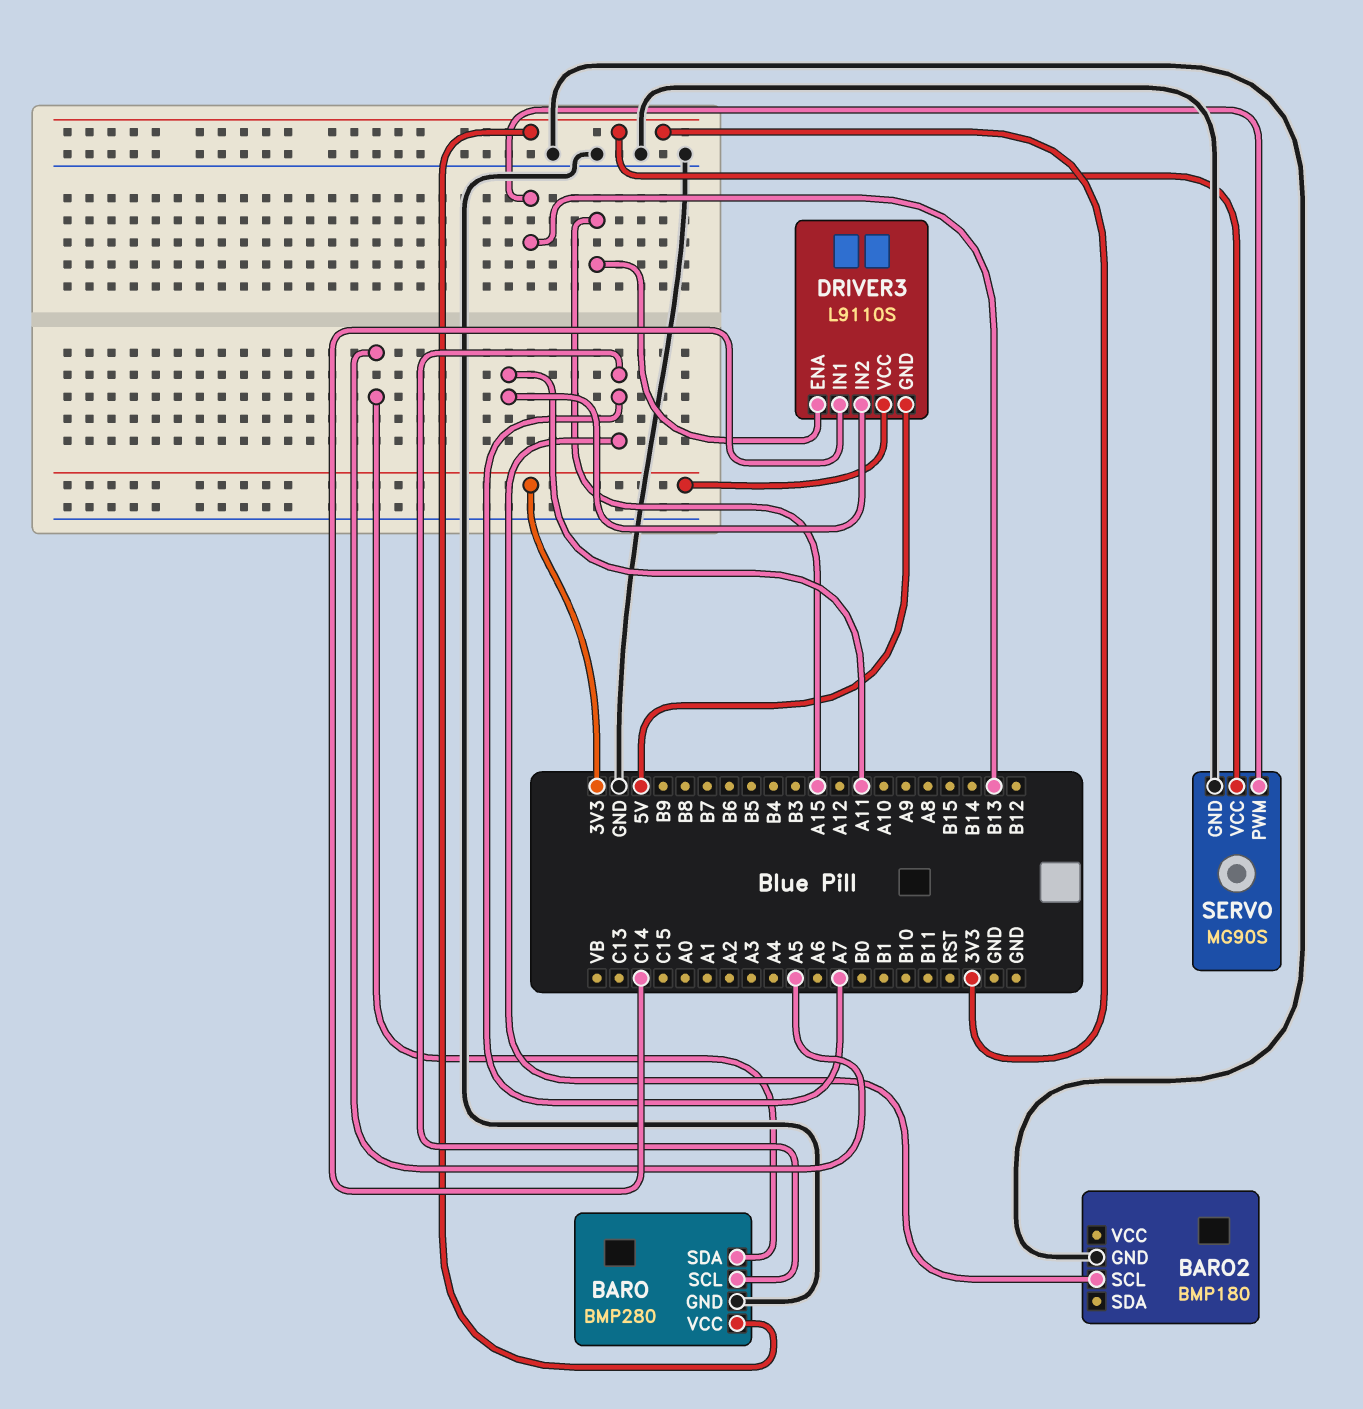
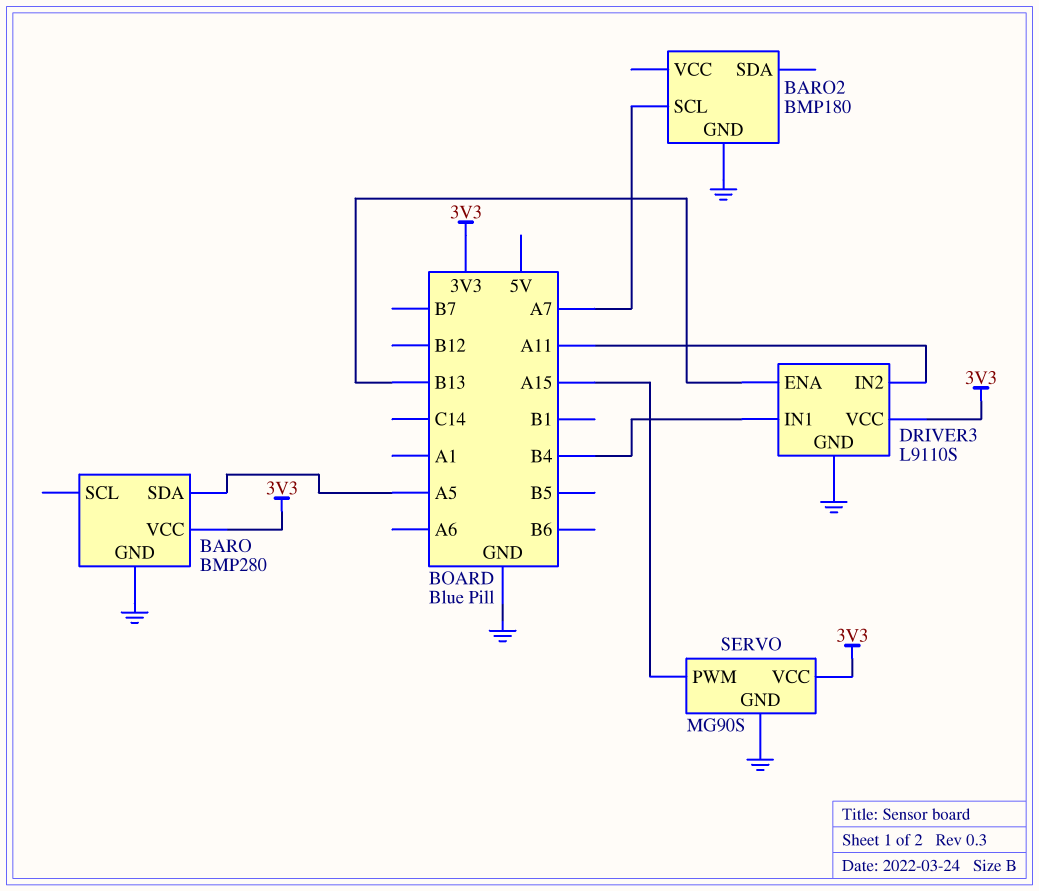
BARO pin SCL: A7 -> none
DRIVER3 pin ENA: A15 -> B13
DRIVER3 pin GND: 5V -> GND
DRIVER3 pin IN1: C14 -> B4
SERVO pin PWM: B13 -> A15

